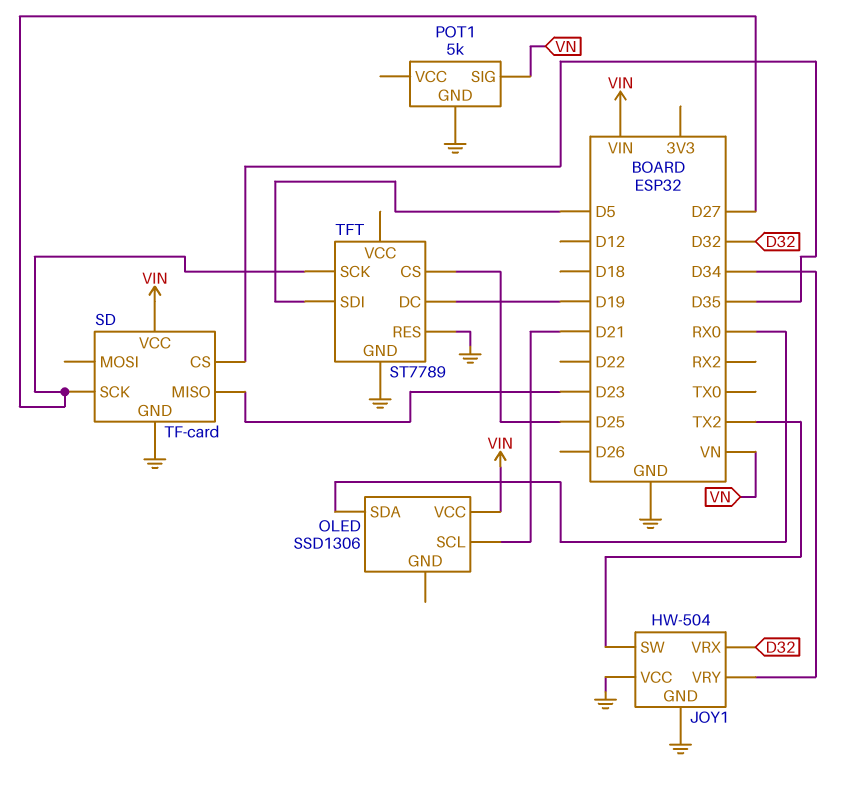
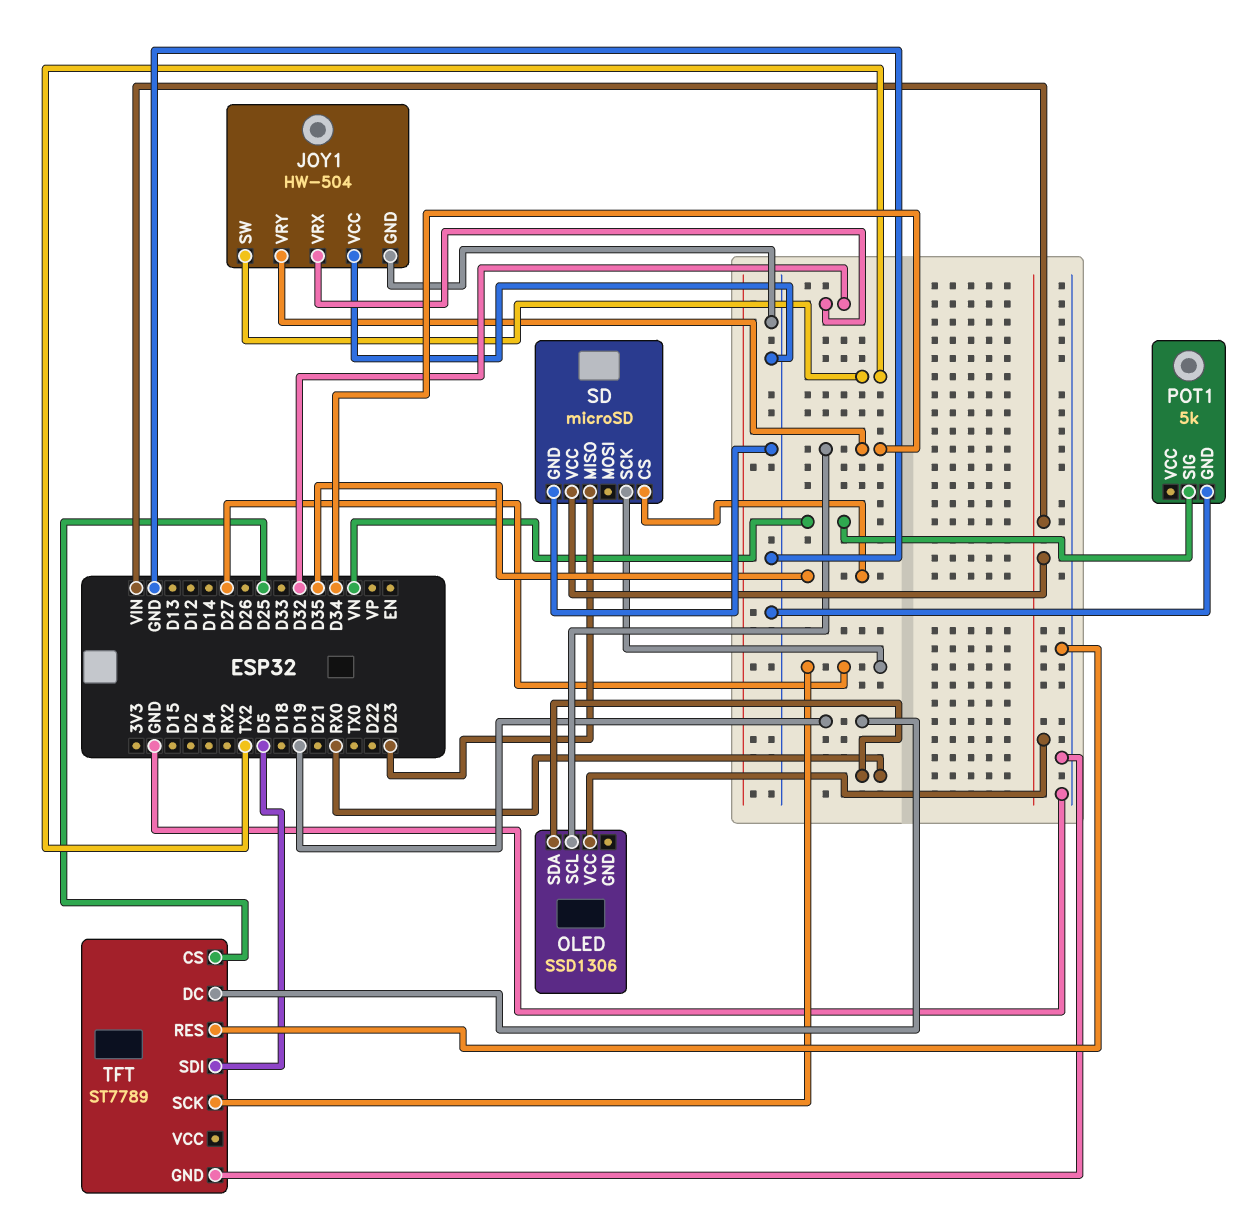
OLED pin SCL: D21 -> D34
SD: TF-card -> microSD

